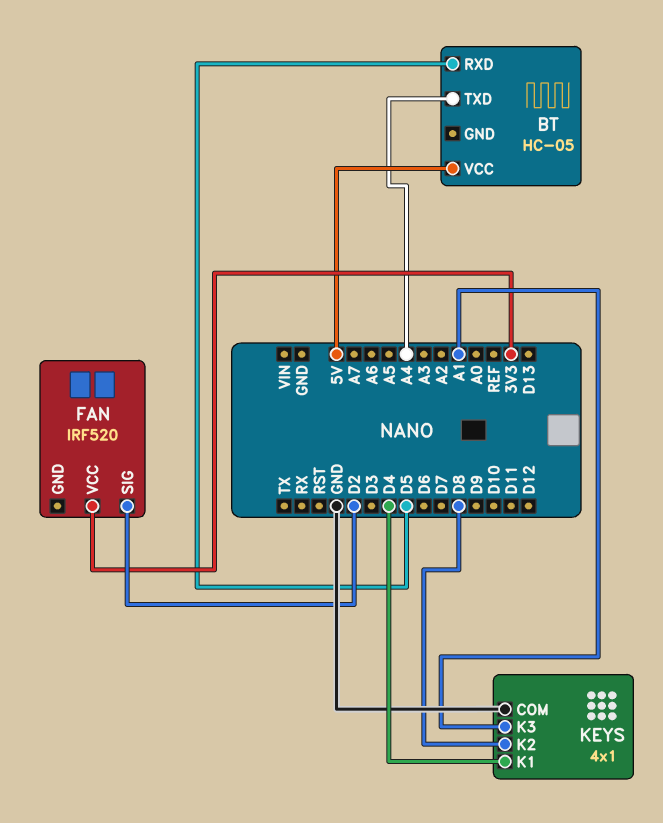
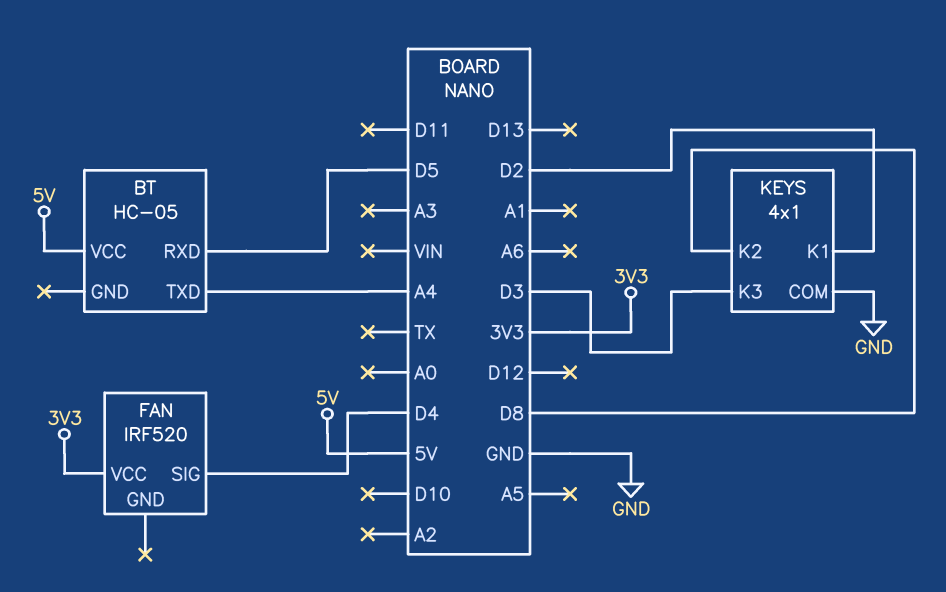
FAN pin SIG: D2 -> D4
KEYS pin K1: D4 -> D2
KEYS pin K3: A1 -> D3

